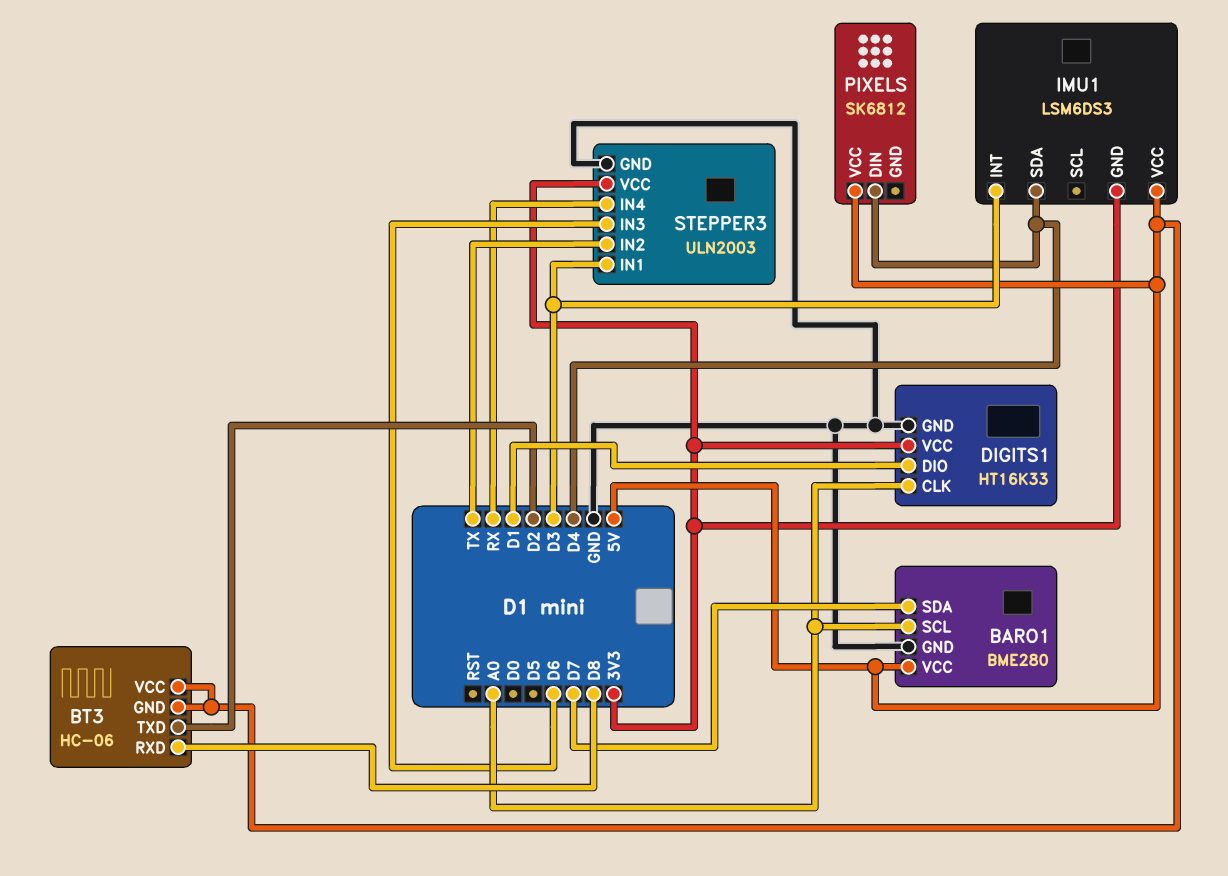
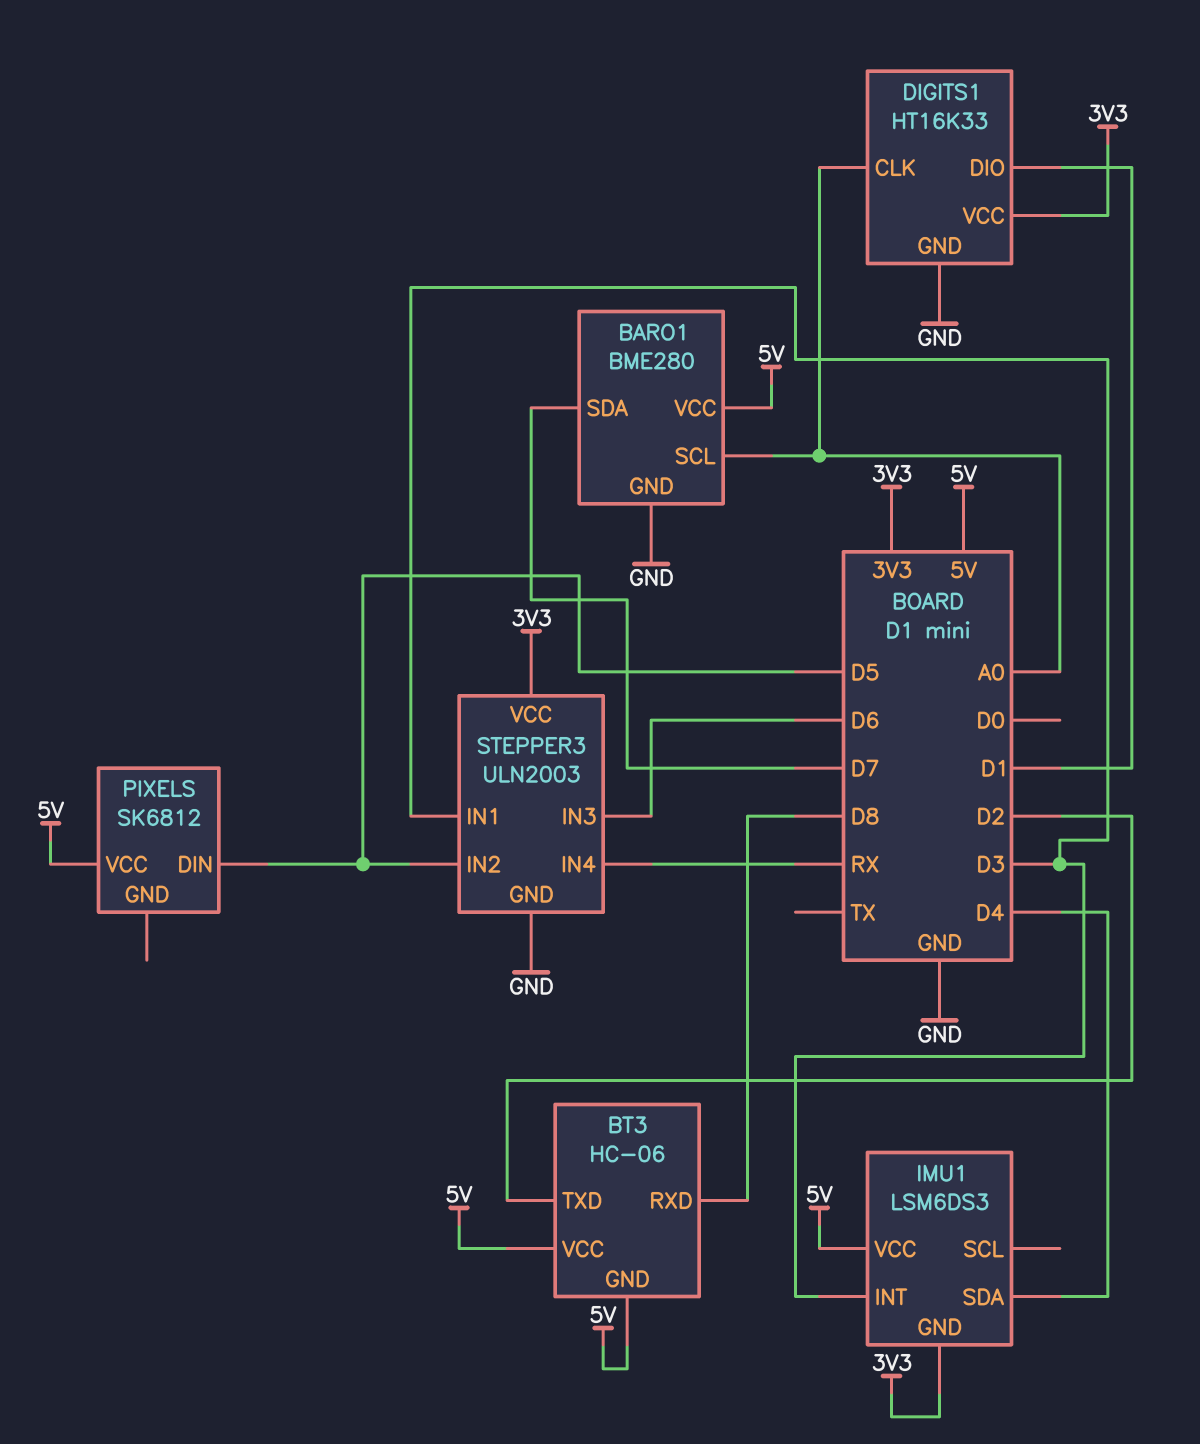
PIXELS pin DIN: D4 -> D5
STEPPER3 pin IN2: TX -> D5

